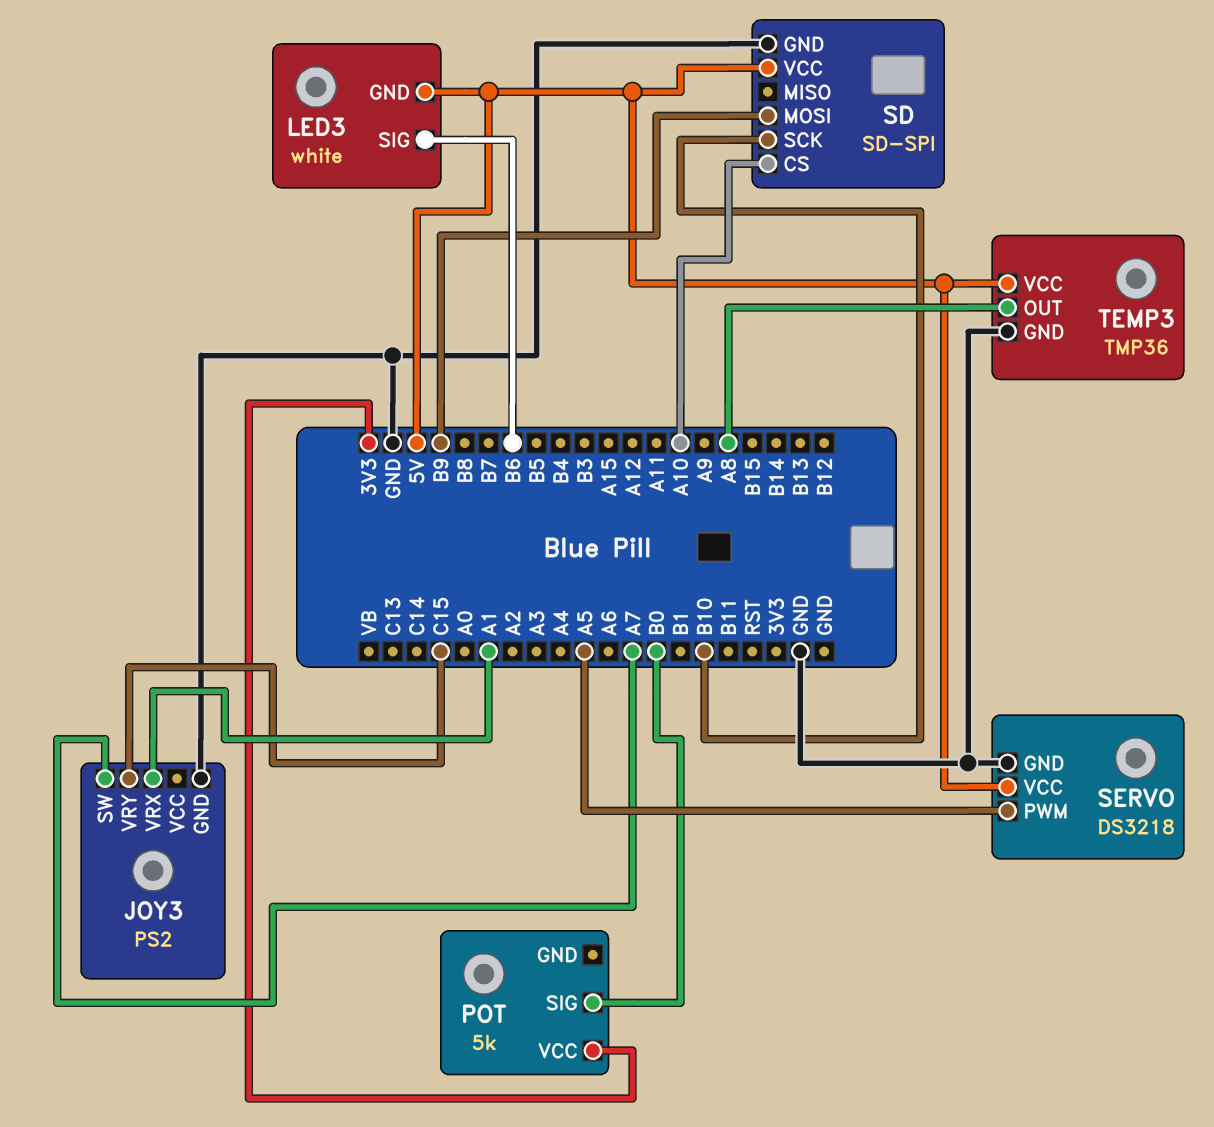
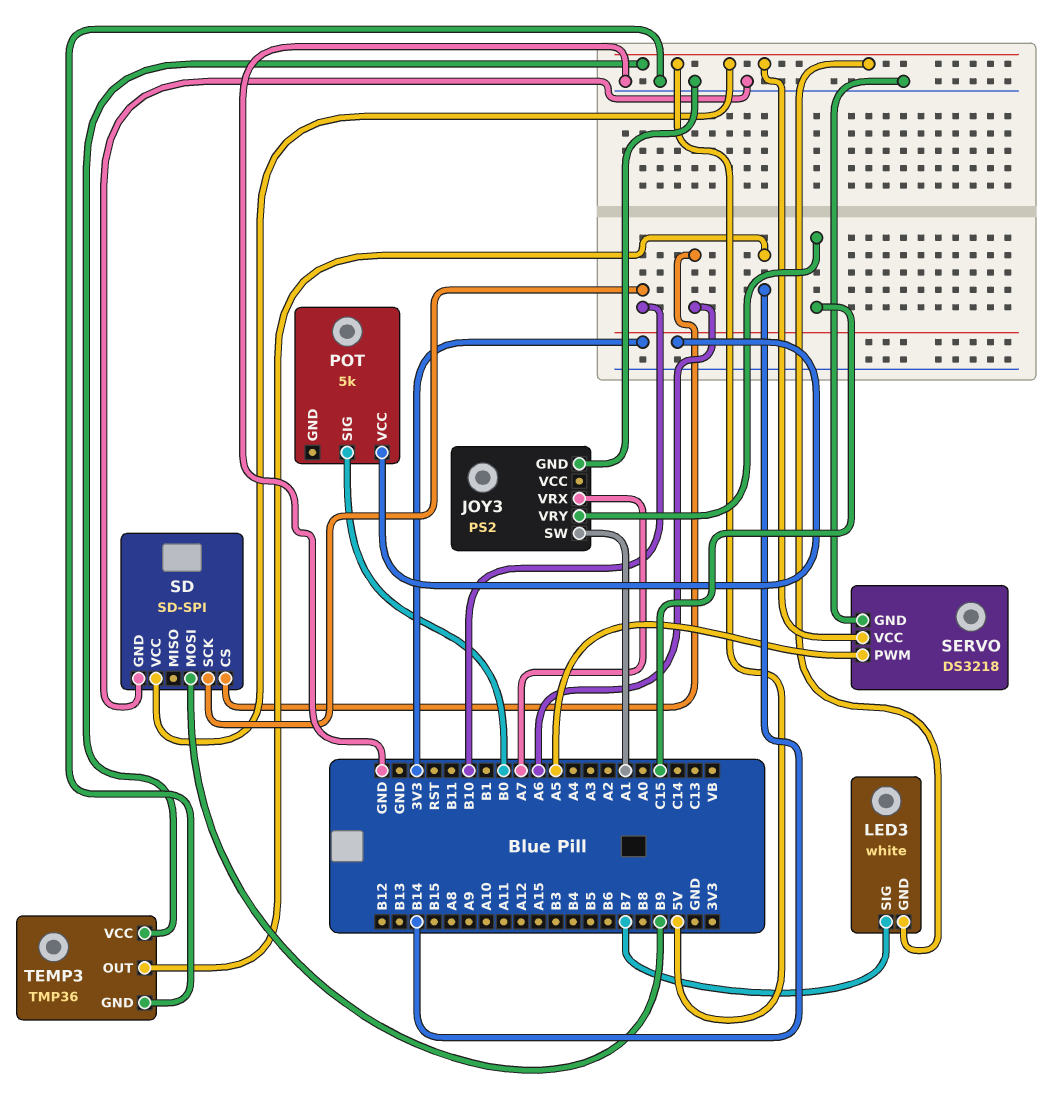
JOY3 pin SW: A7 -> A1
JOY3 pin VRX: A1 -> A7
LED3 pin SIG: B6 -> B7
SD pin CS: A10 -> A6
TEMP3 pin OUT: A8 -> B14

